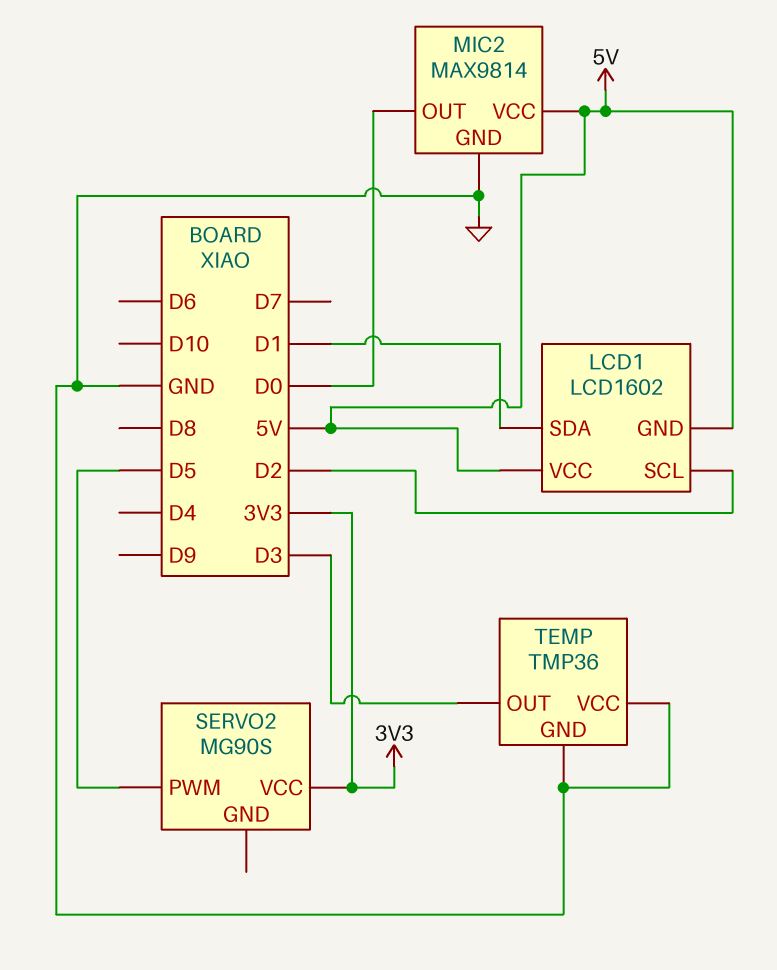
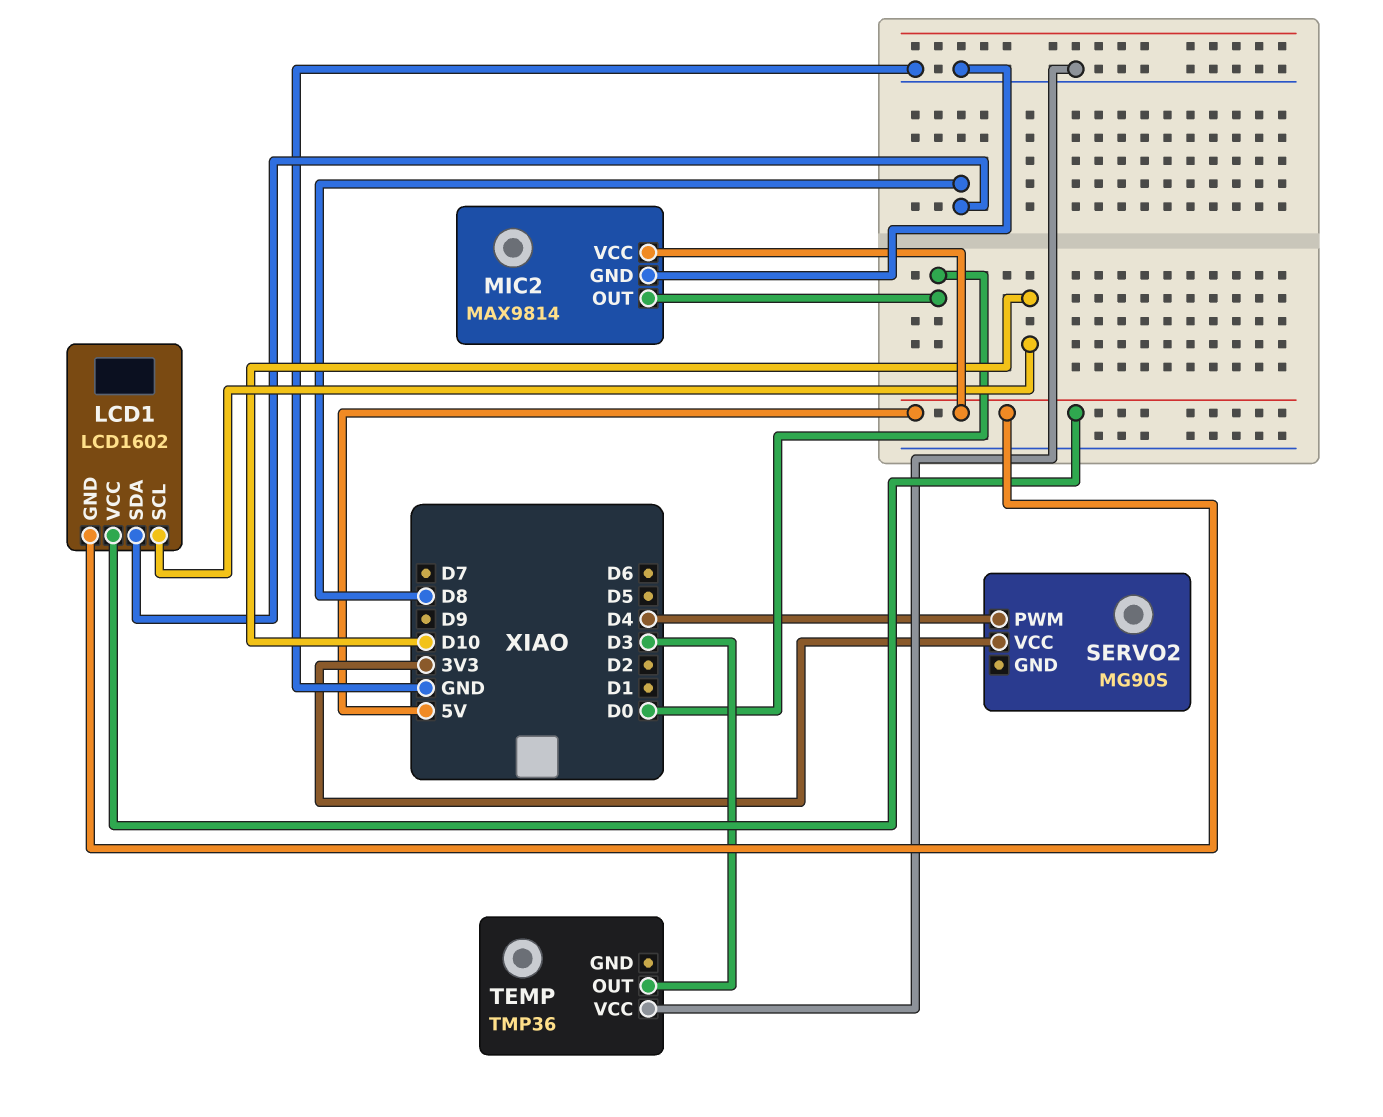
LCD1 pin SCL: D2 -> D10
LCD1 pin SDA: D1 -> D8
SERVO2 pin PWM: D5 -> D4
TEMP pin GND: GND -> none

